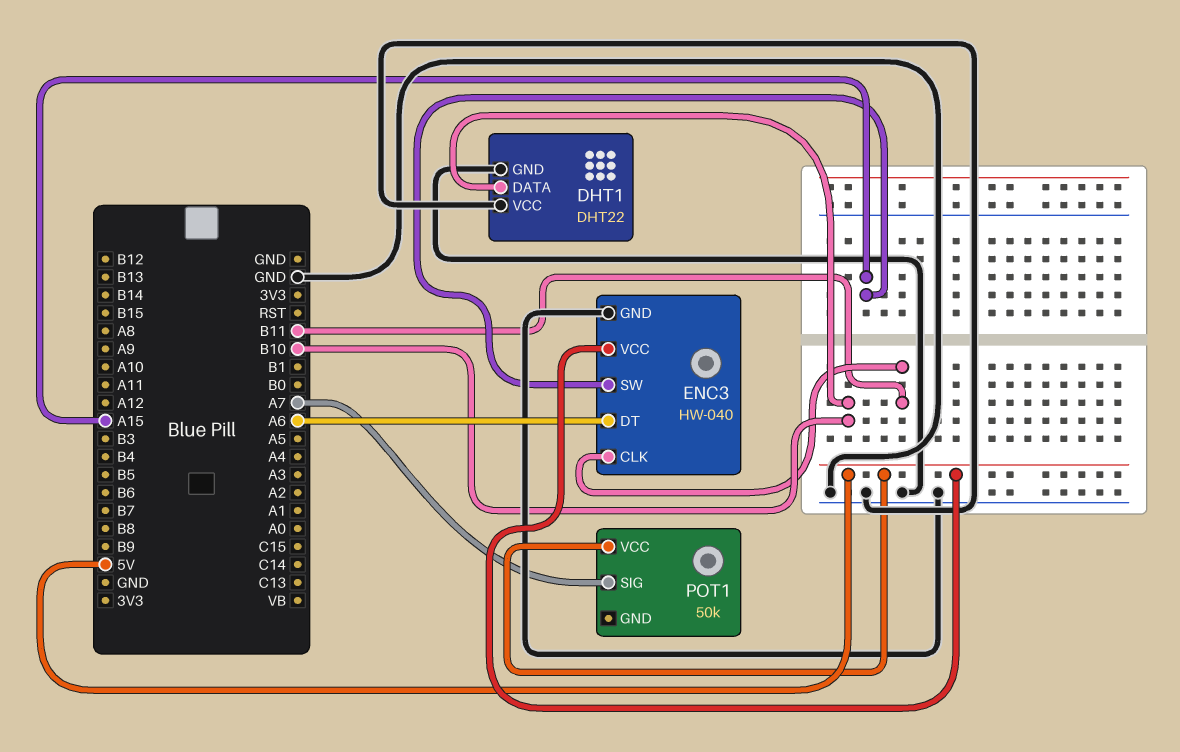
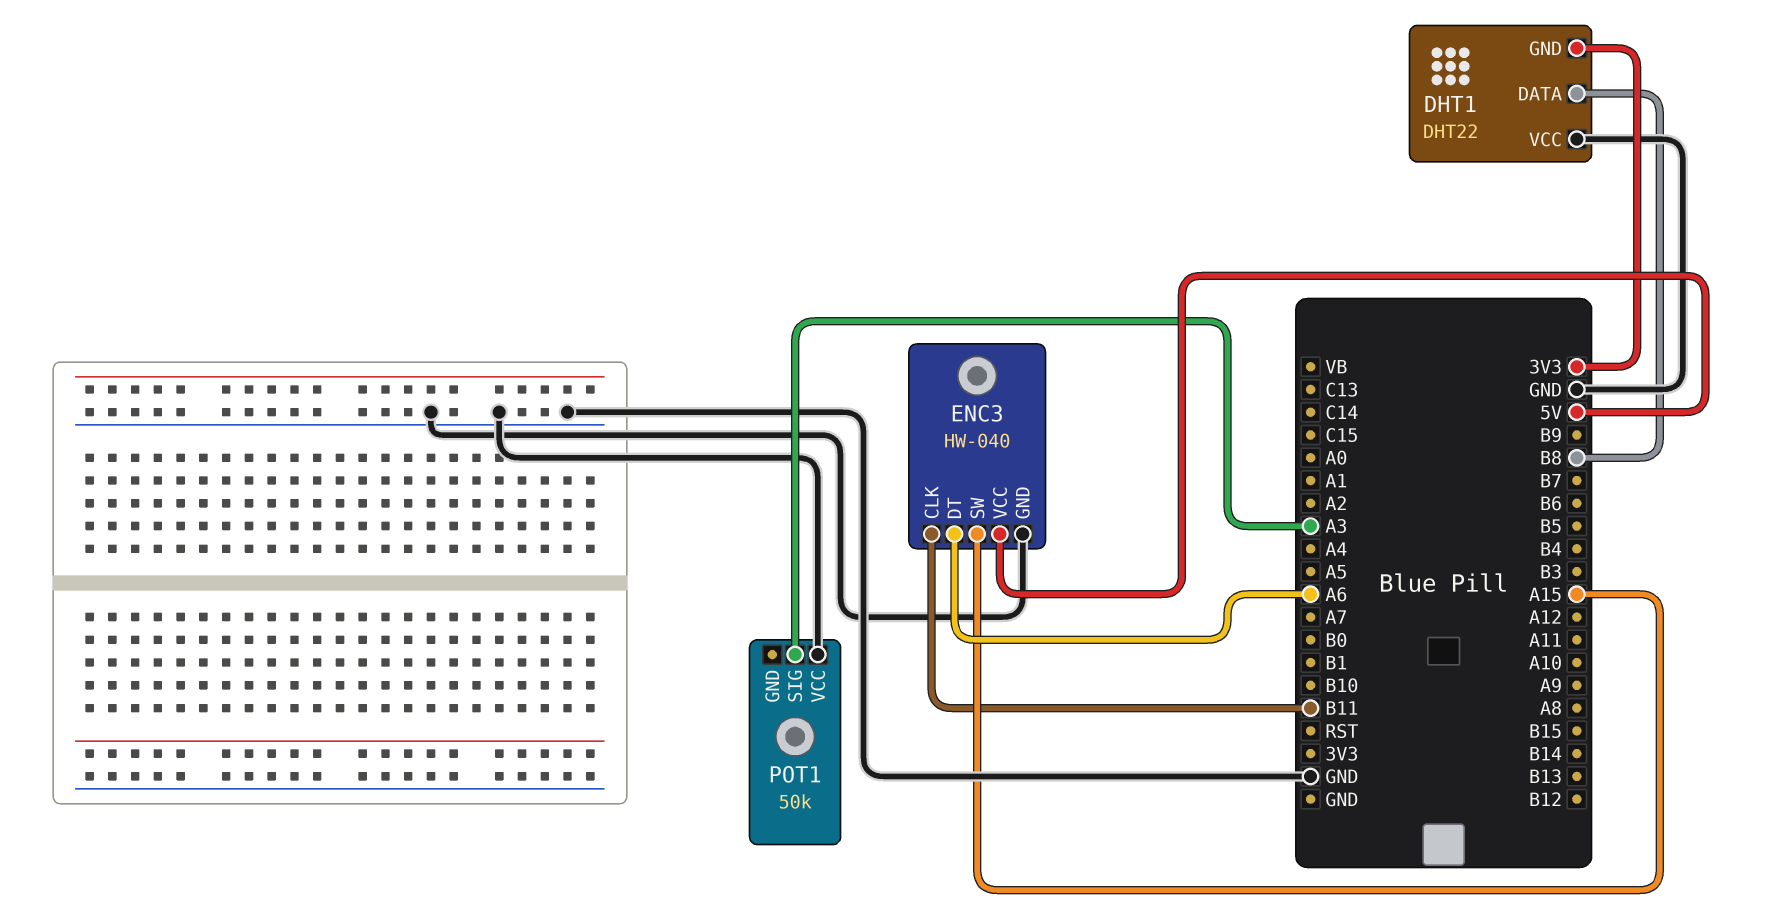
DHT1 pin DATA: B10 -> B8
DHT1 pin GND: GND -> 3V3
POT1 pin SIG: A7 -> A3
POT1 pin VCC: 5V -> GND

